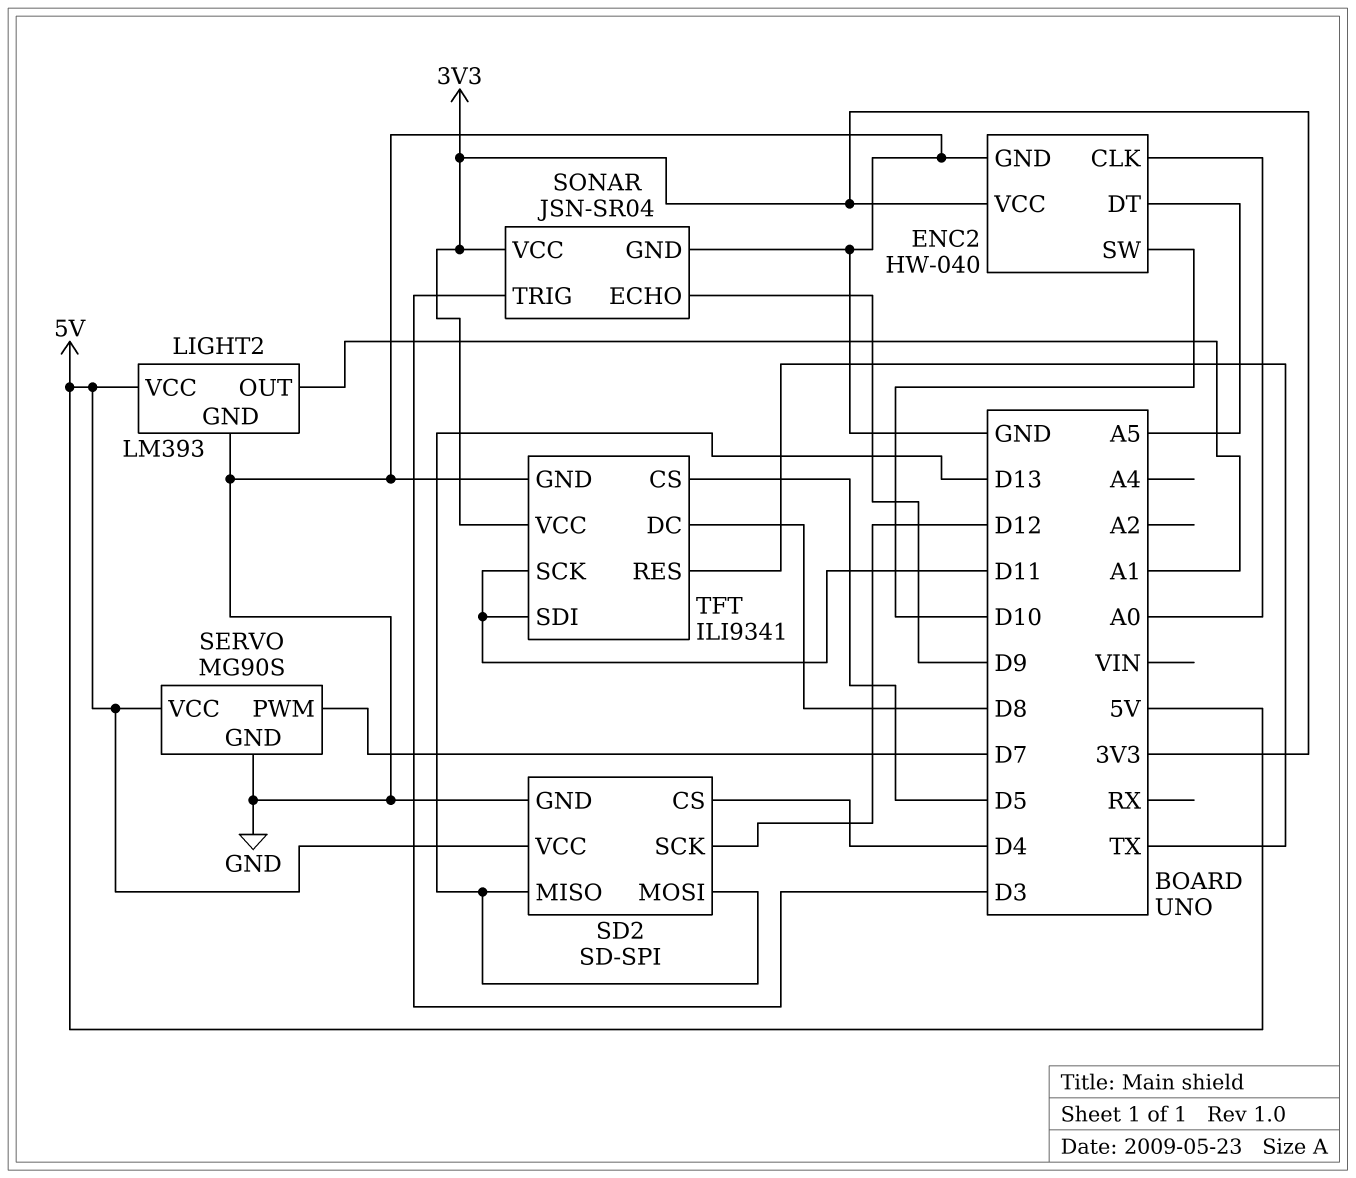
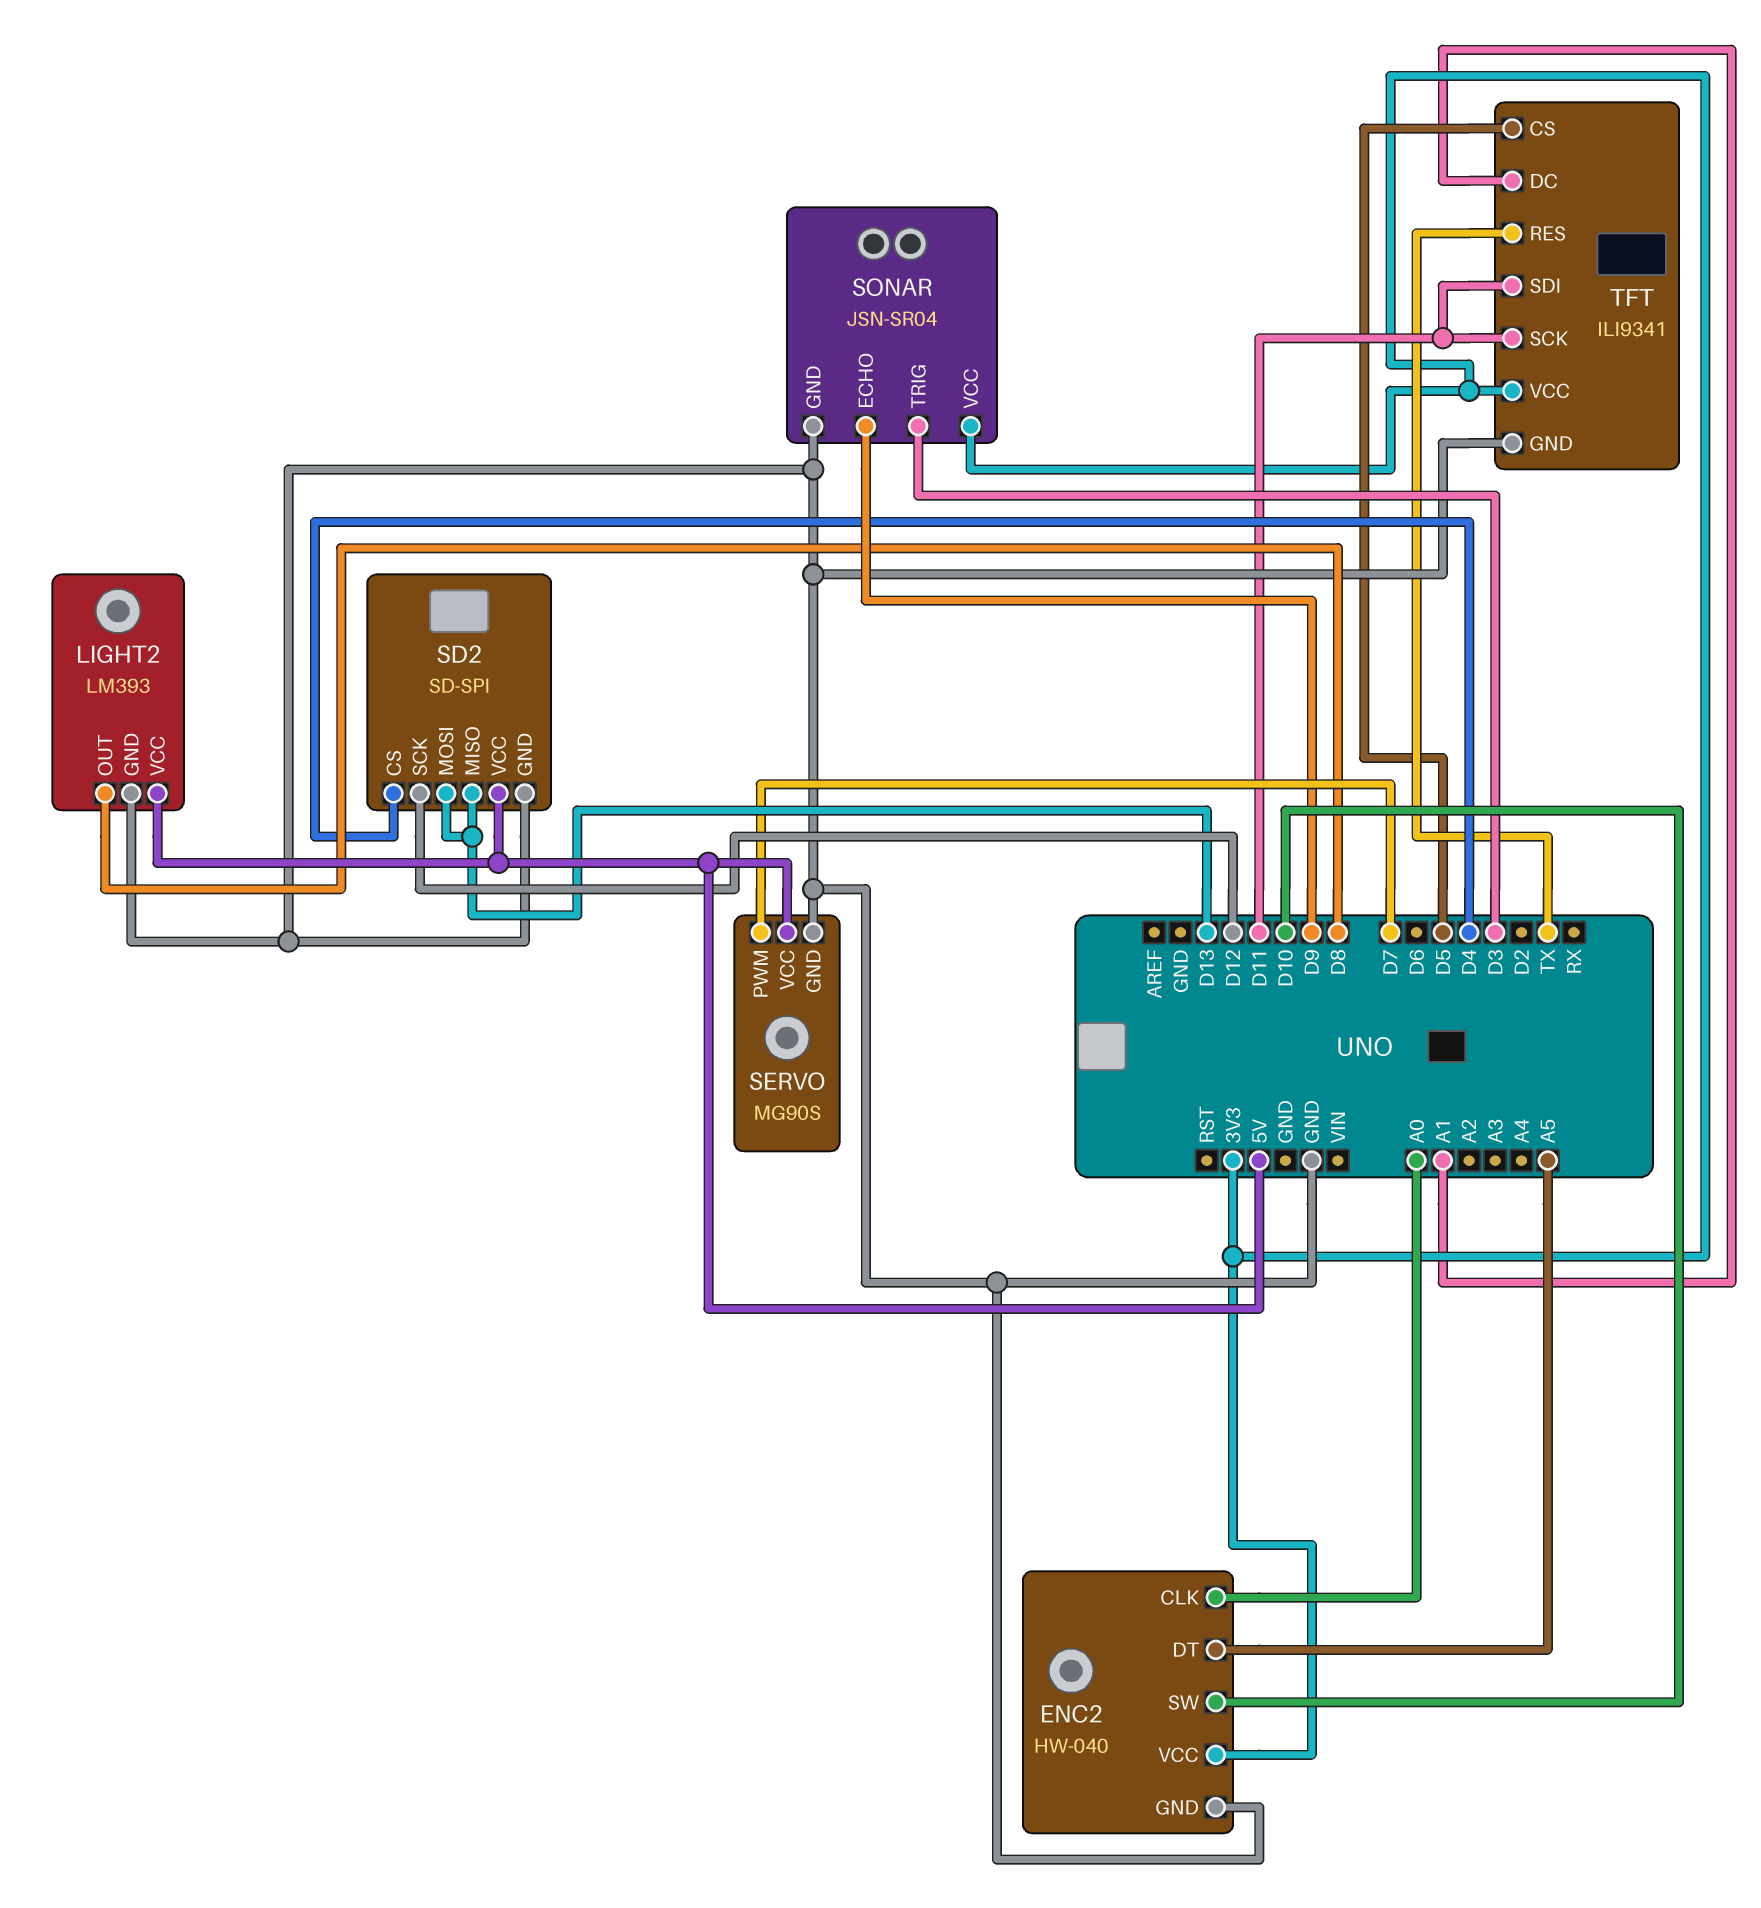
LIGHT2 pin OUT: A1 -> D8
TFT pin DC: D8 -> A1

